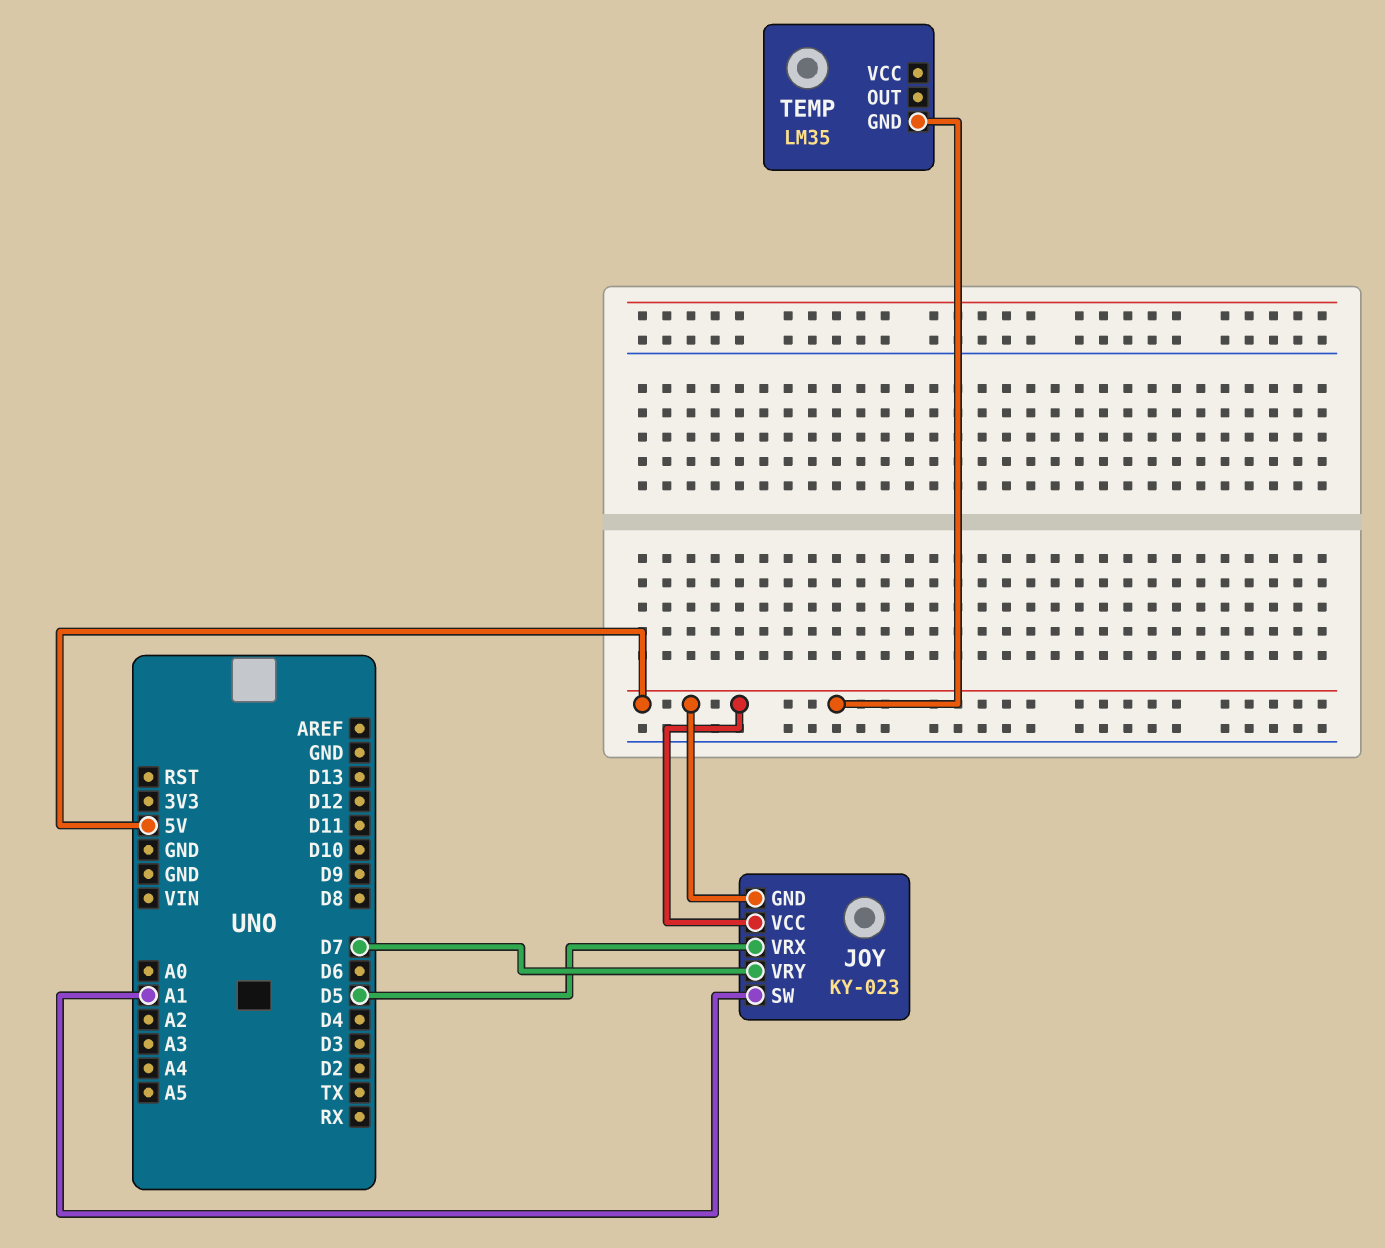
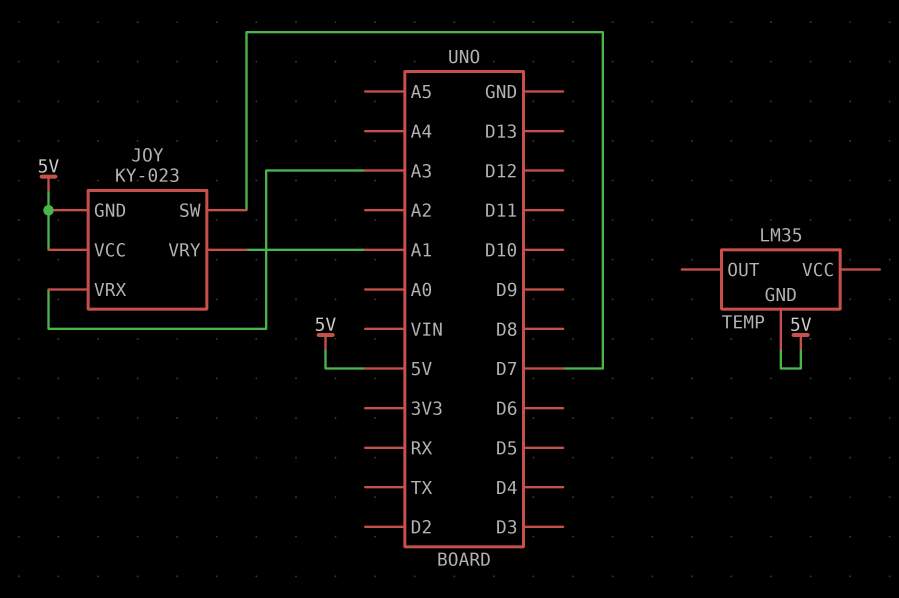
JOY pin SW: A1 -> D7
JOY pin VRX: D5 -> A3
JOY pin VRY: D7 -> A1

